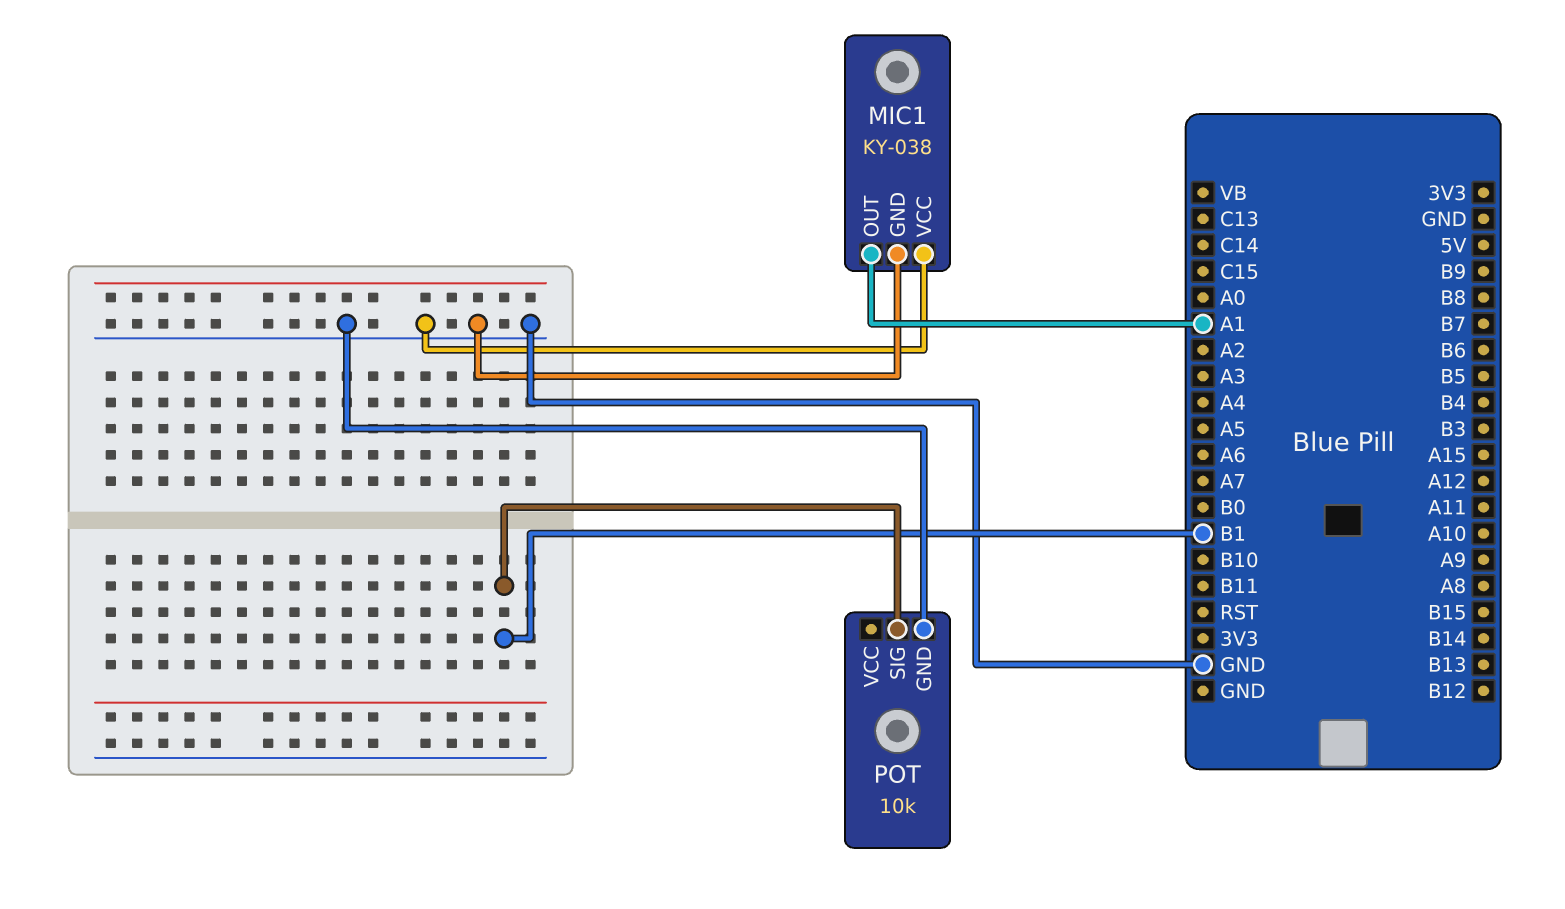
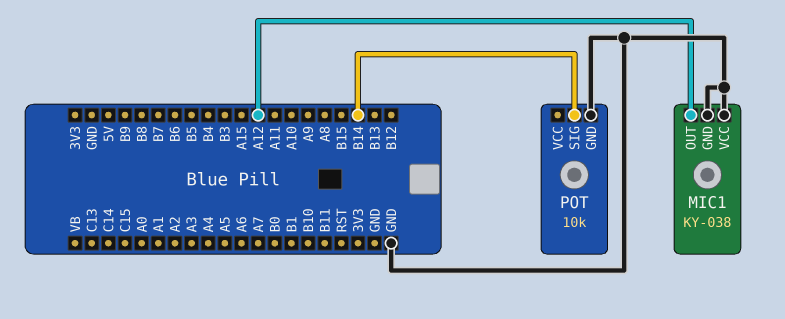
MIC1 pin OUT: A1 -> A12
POT pin SIG: B1 -> B14

